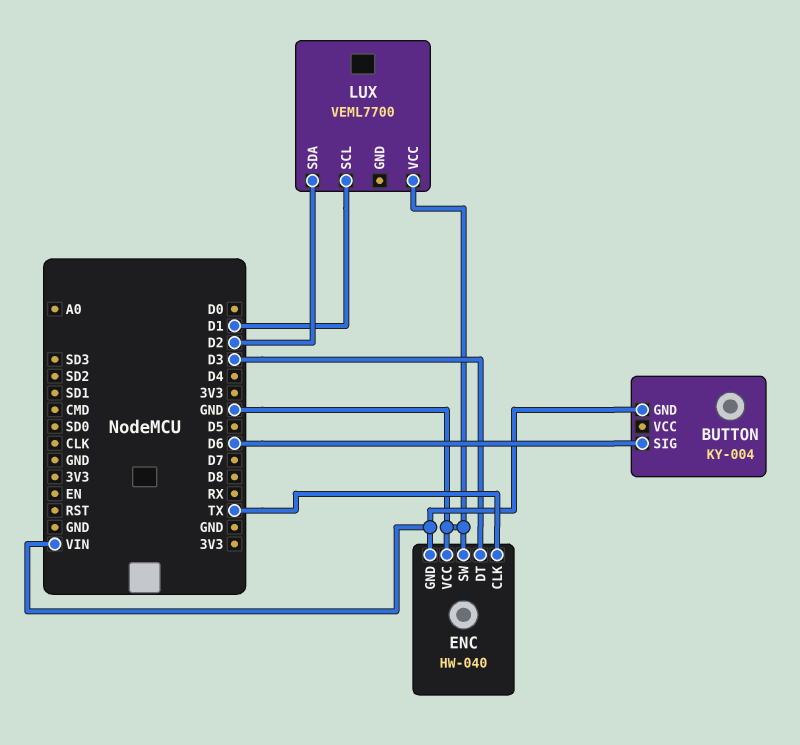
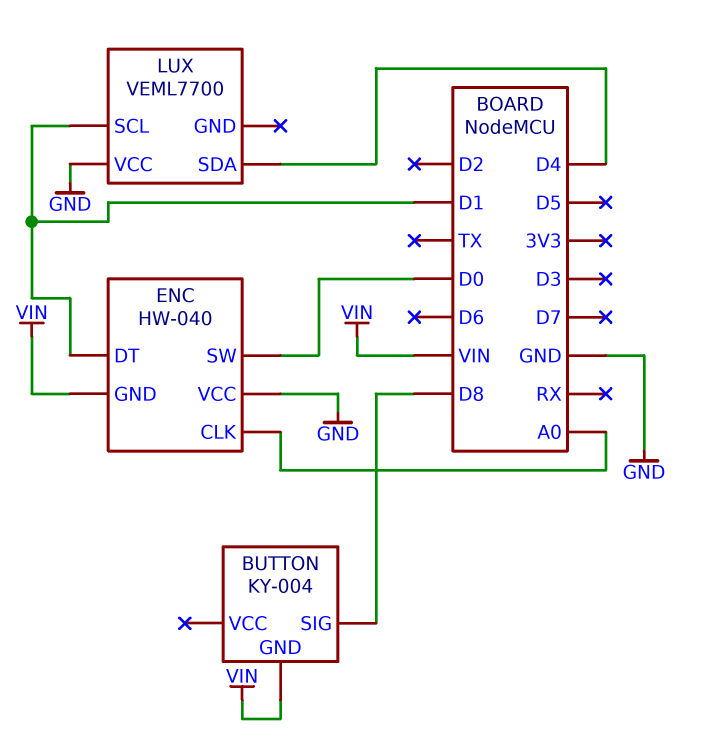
BUTTON pin SIG: D6 -> D8
ENC pin CLK: TX -> A0
ENC pin DT: D3 -> D1
ENC pin SW: GND -> D0
LUX pin SDA: D2 -> D4

